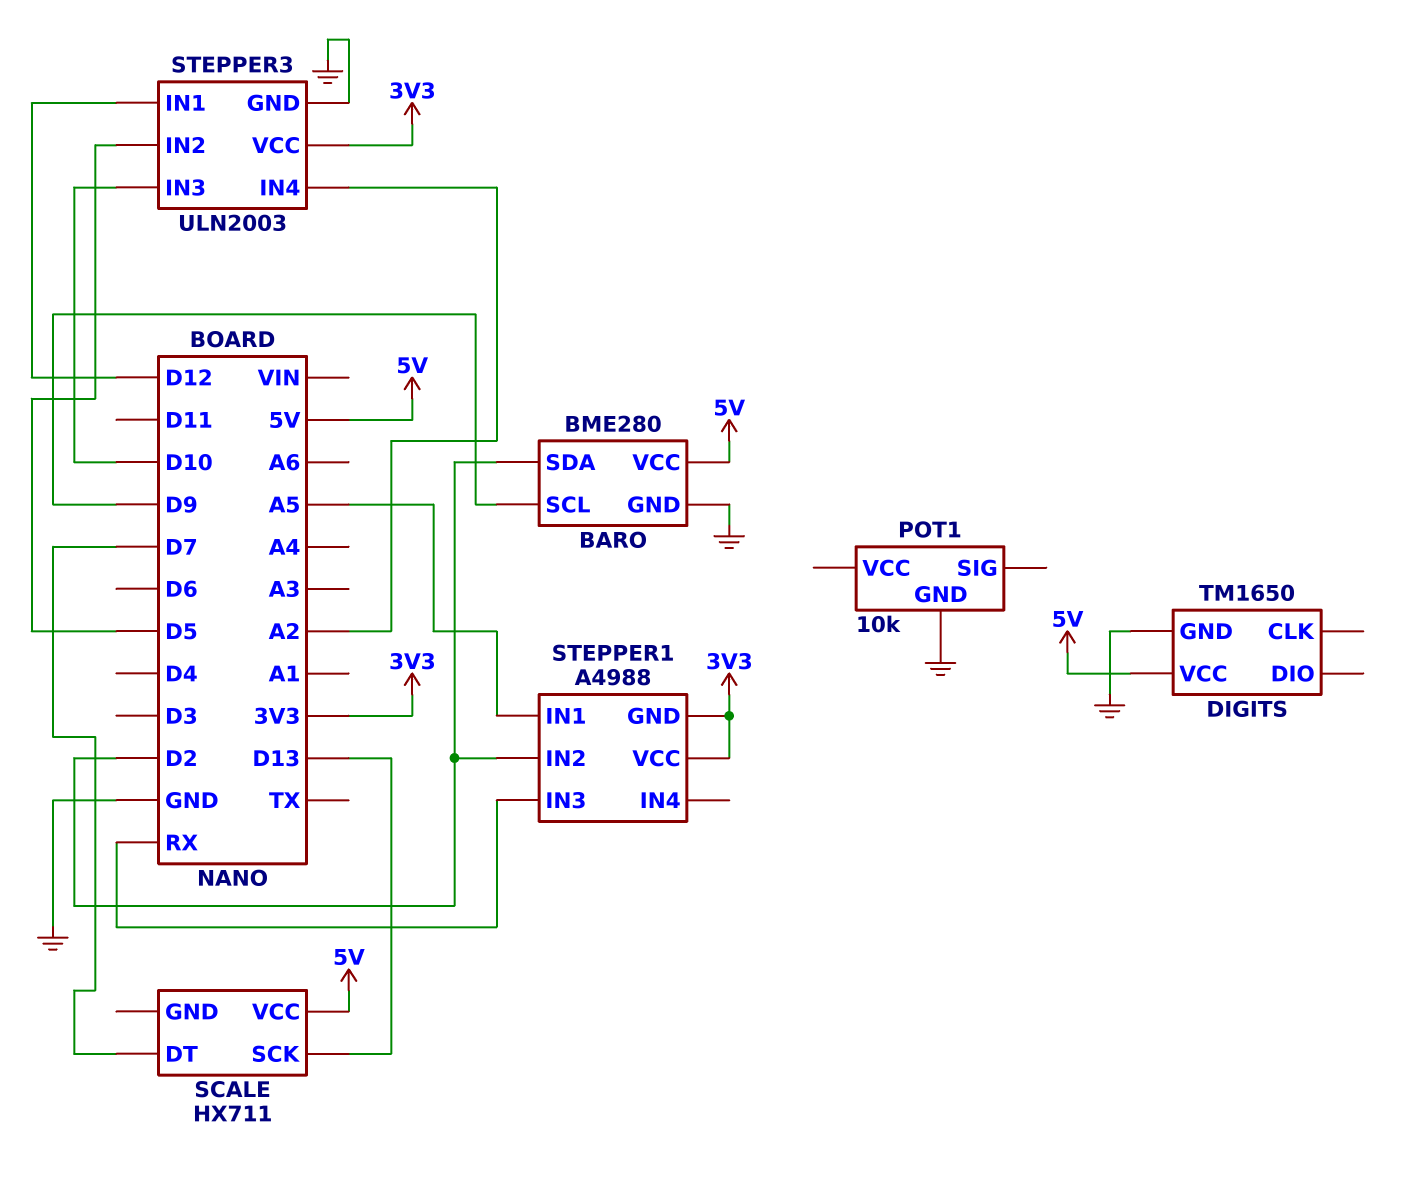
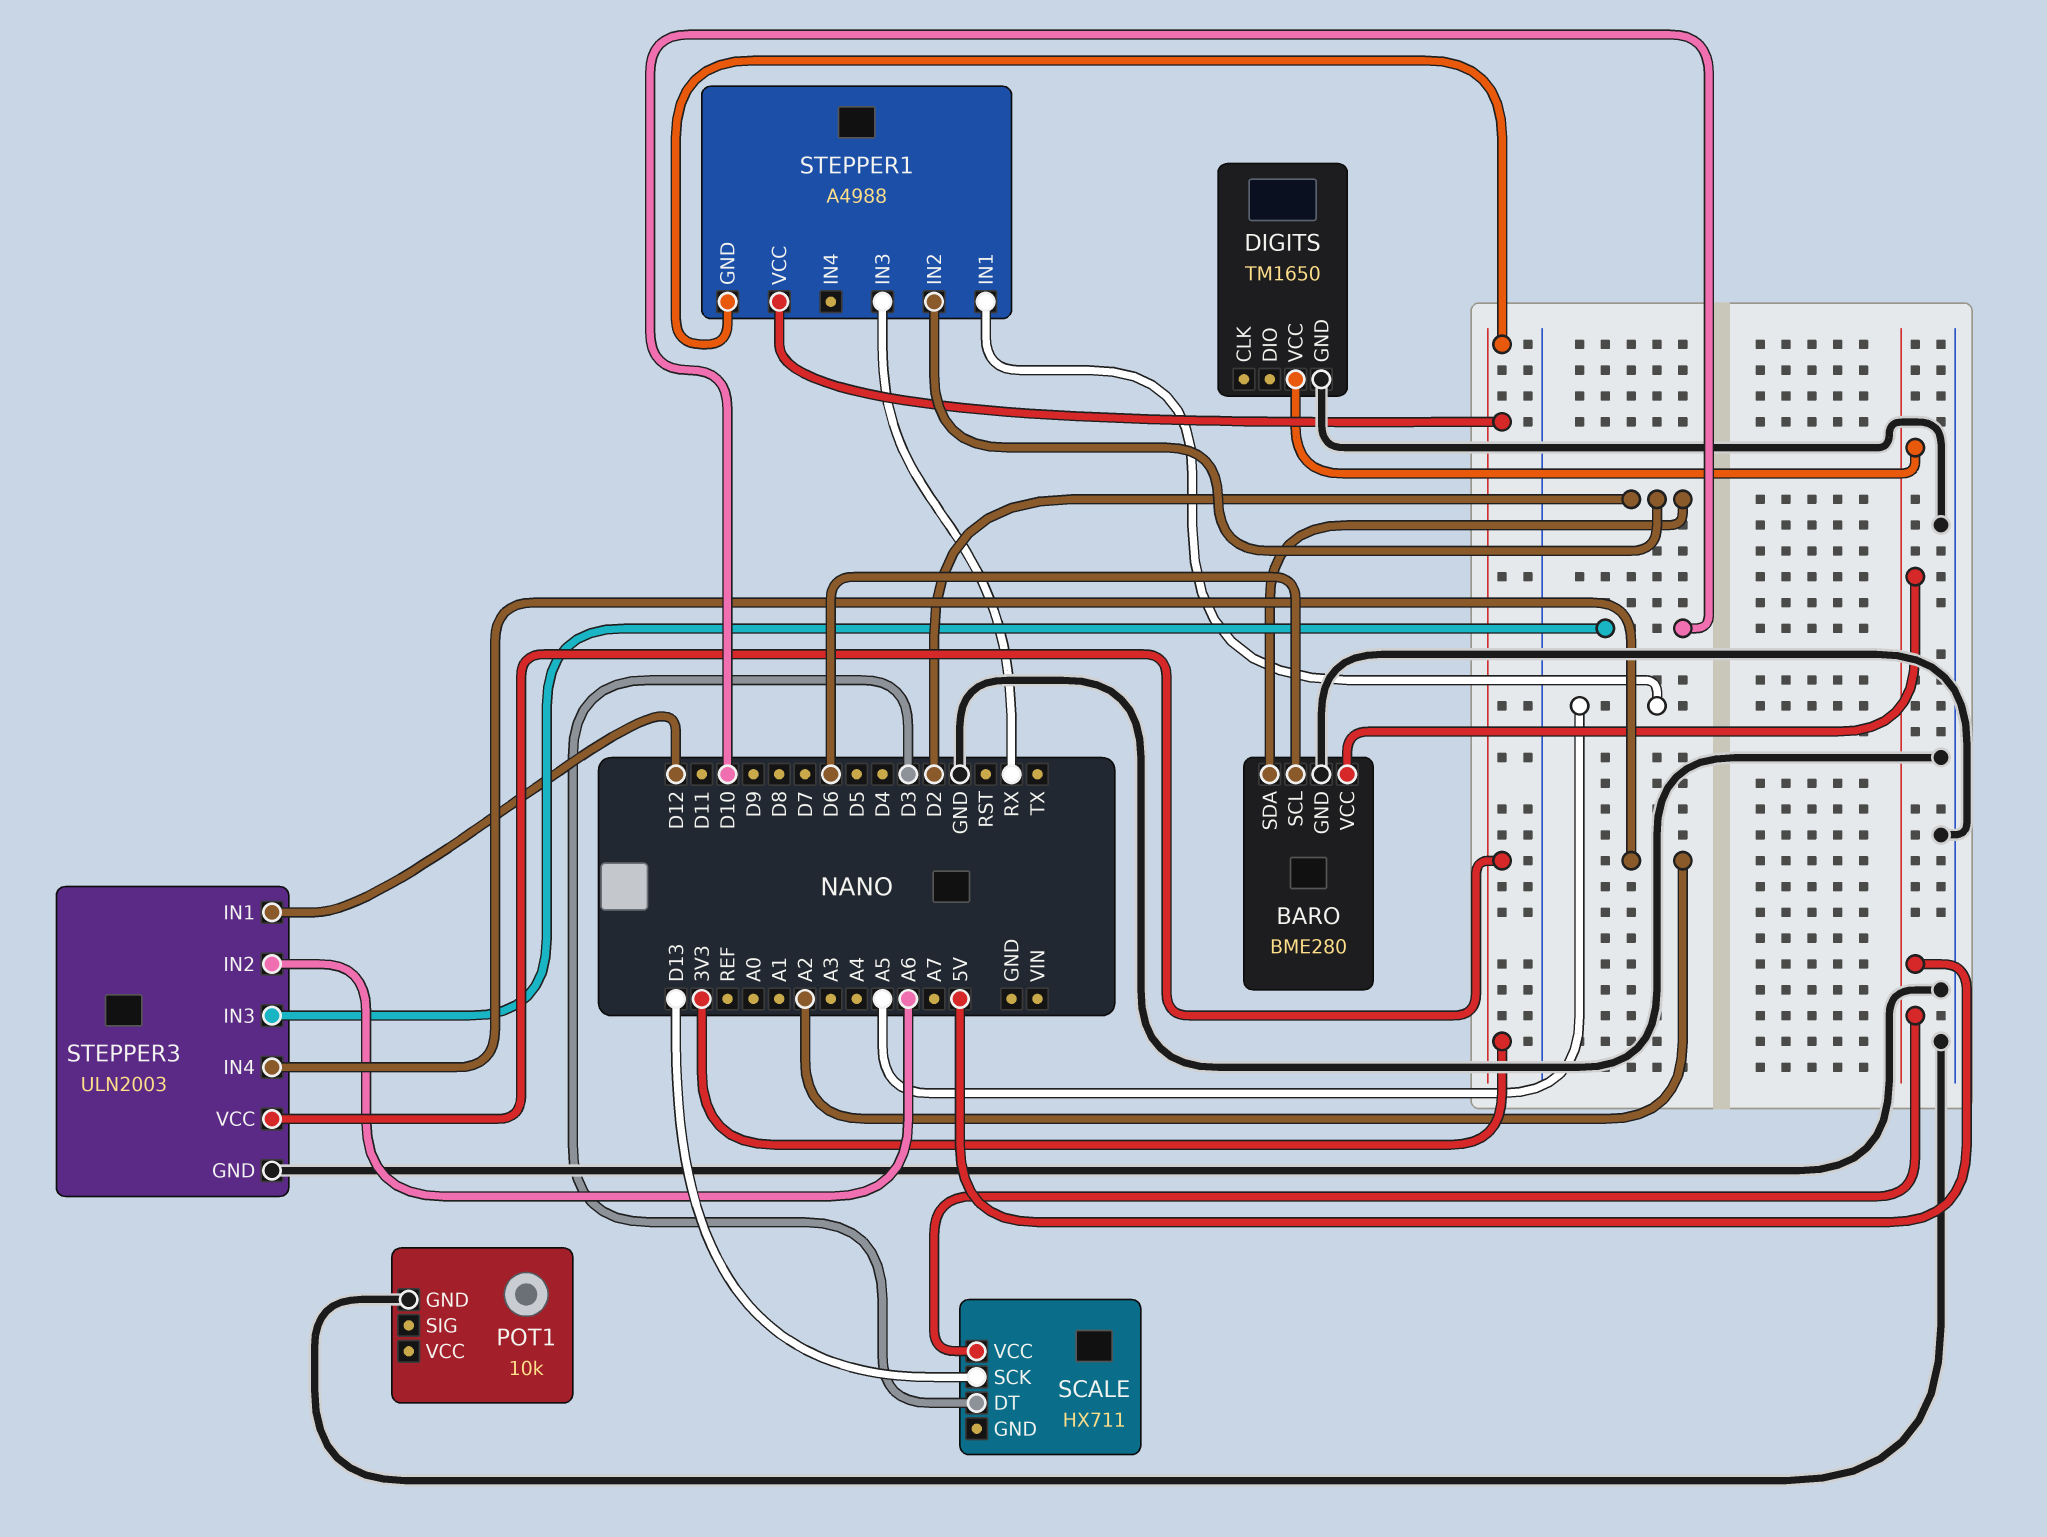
BARO pin SCL: D9 -> D6
SCALE pin DT: D7 -> D3
STEPPER3 pin IN2: D5 -> A6

